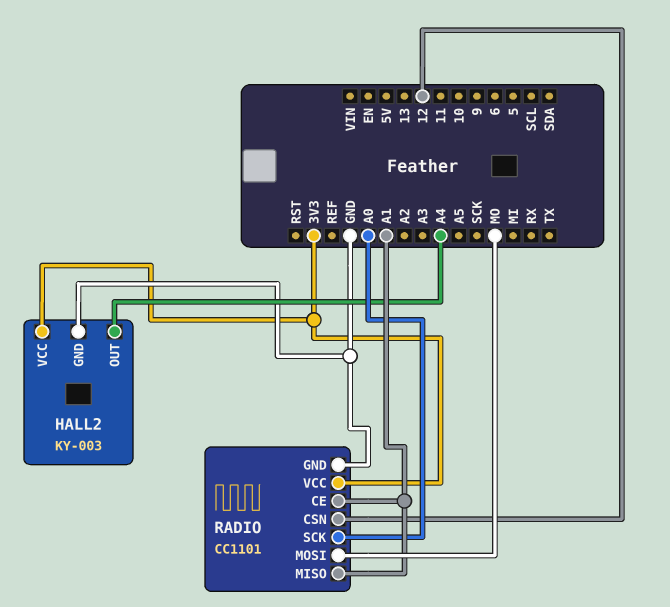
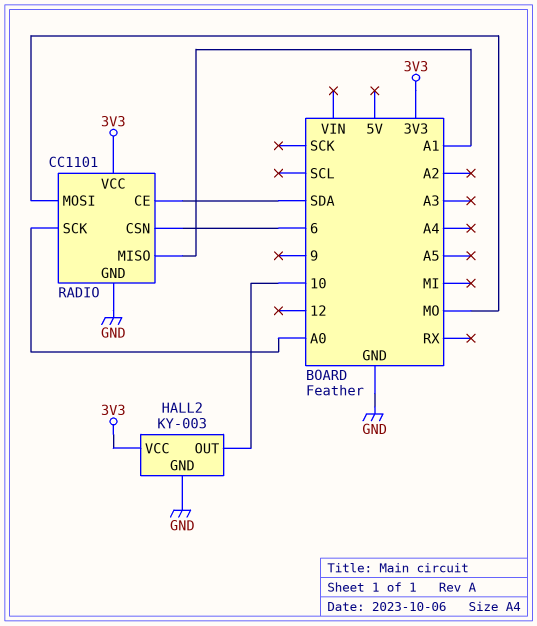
HALL2 pin OUT: A4 -> 10
RADIO pin CE: A1 -> SDA
RADIO pin CSN: 12 -> 6

